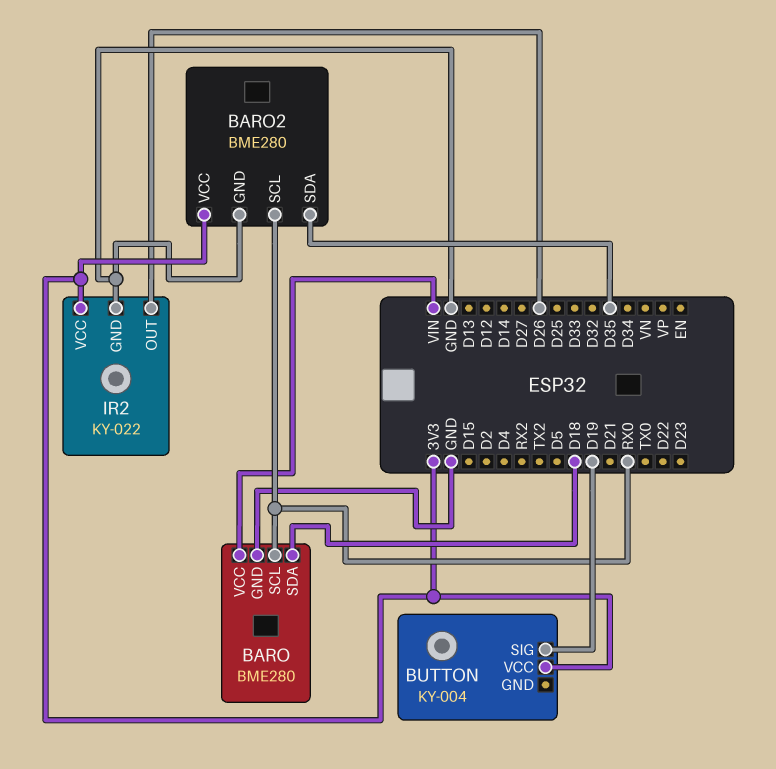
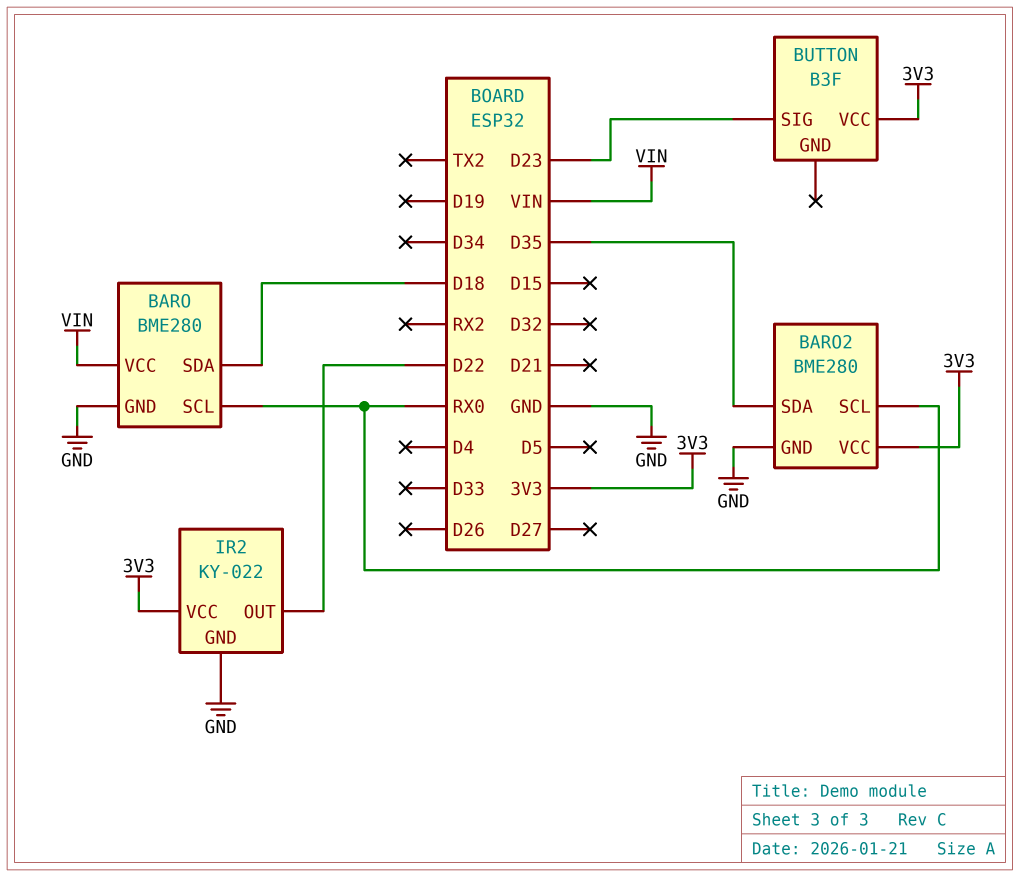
BUTTON: KY-004 -> B3F
BUTTON pin SIG: D19 -> D23
IR2 pin OUT: D26 -> D22

